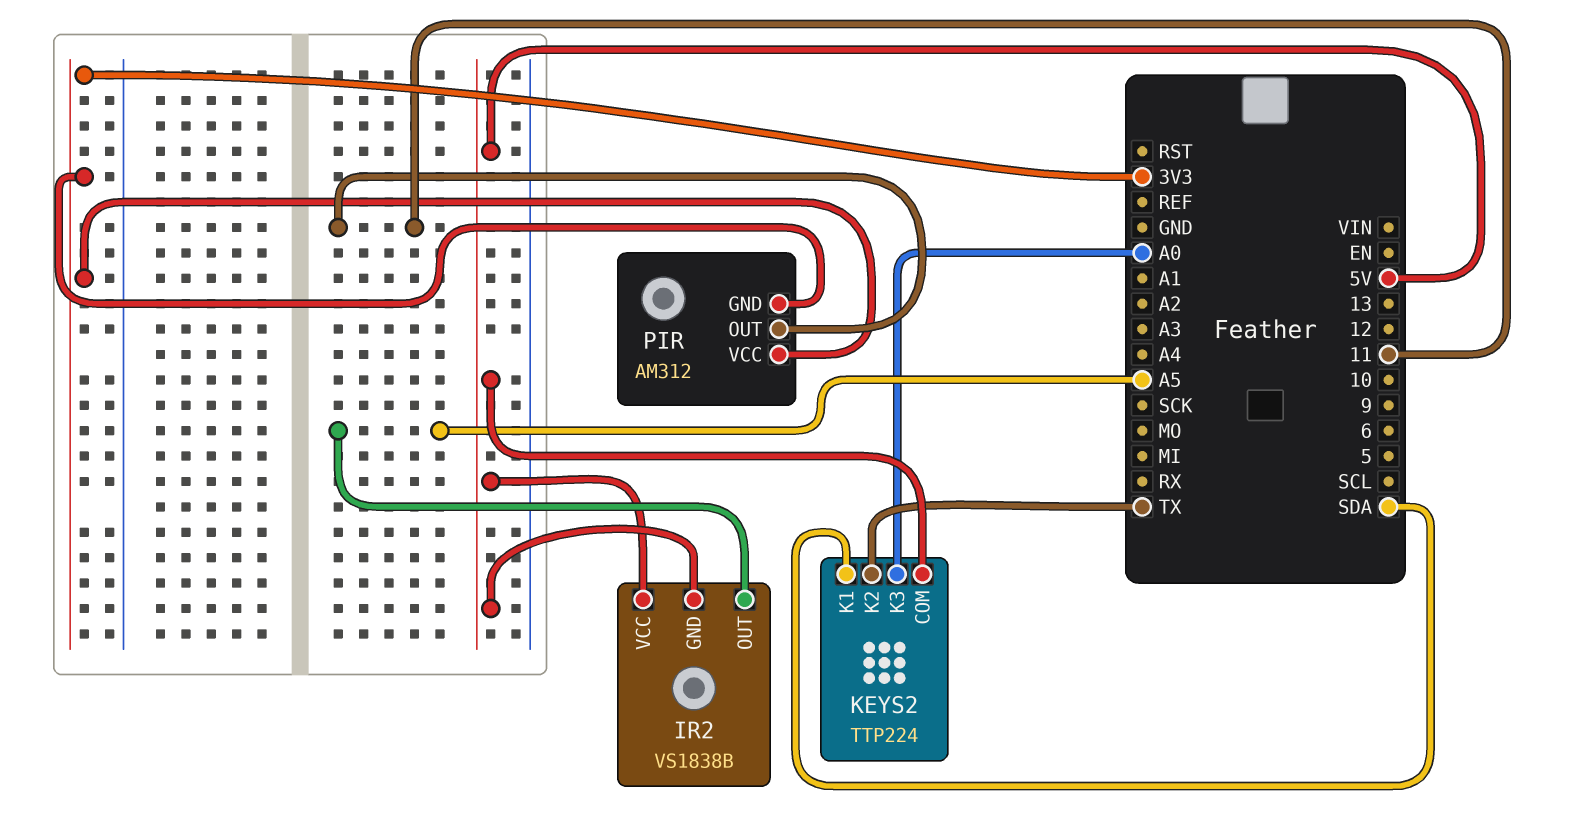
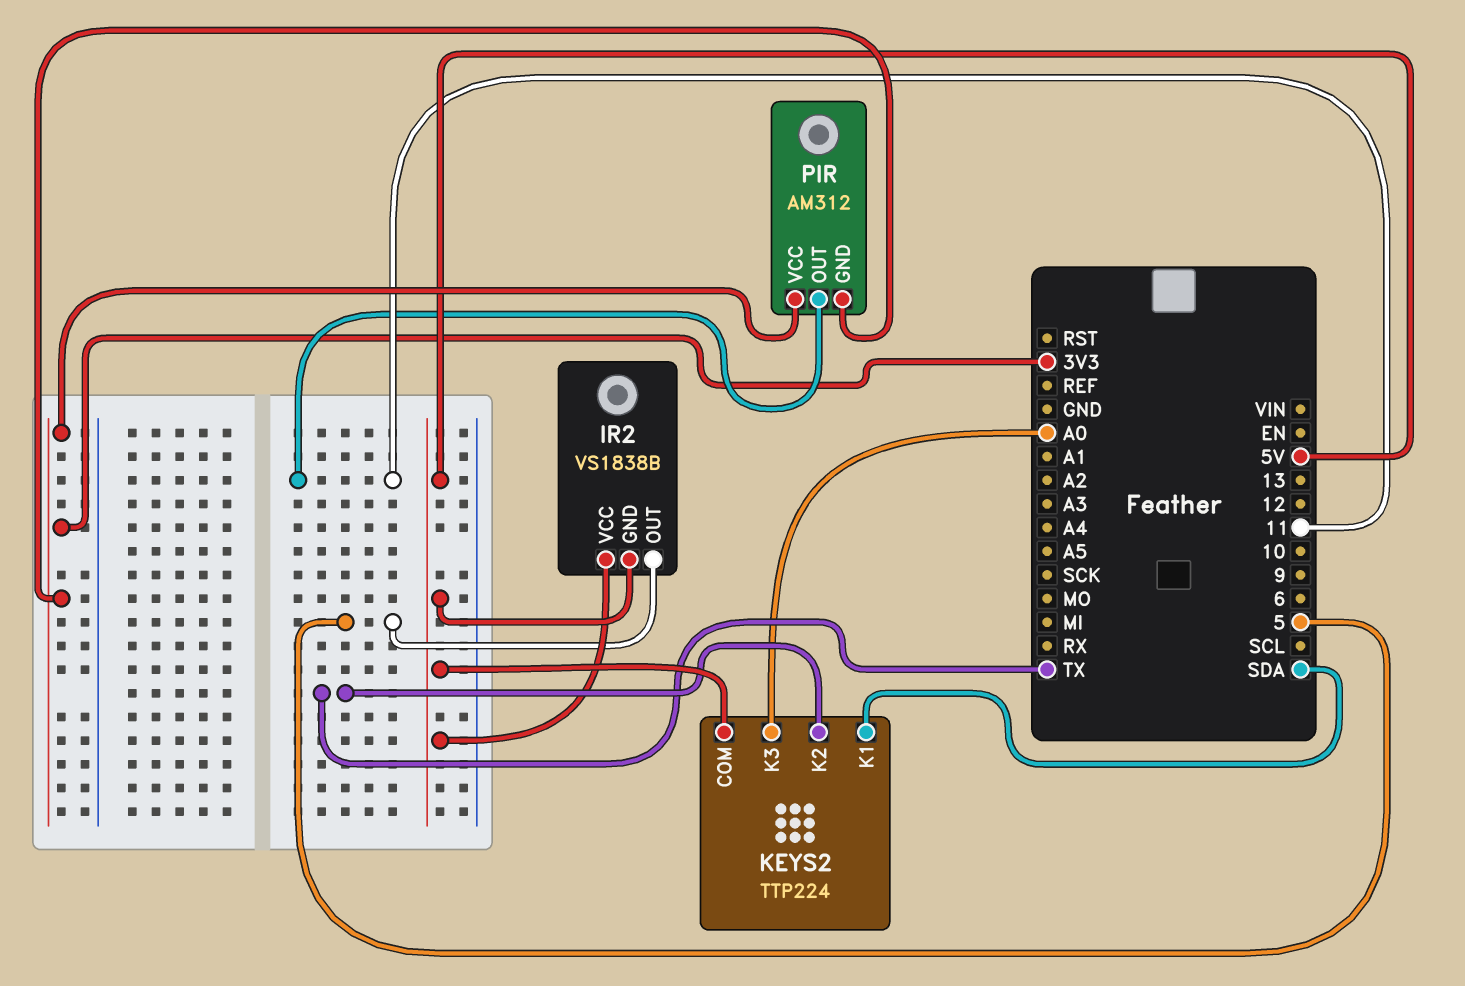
IR2 pin OUT: A5 -> 5

